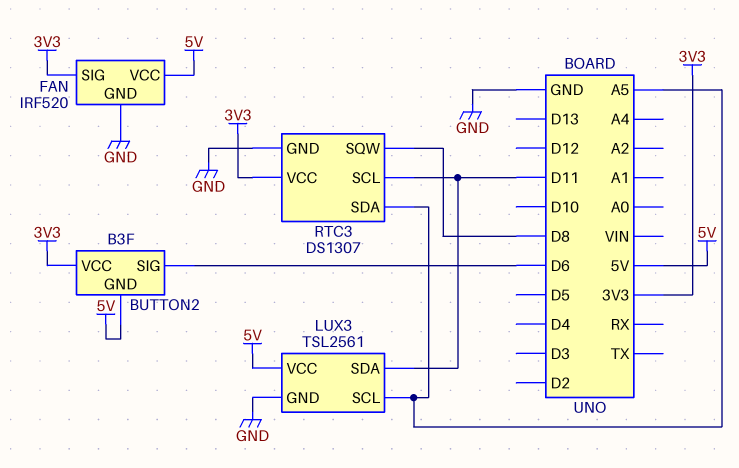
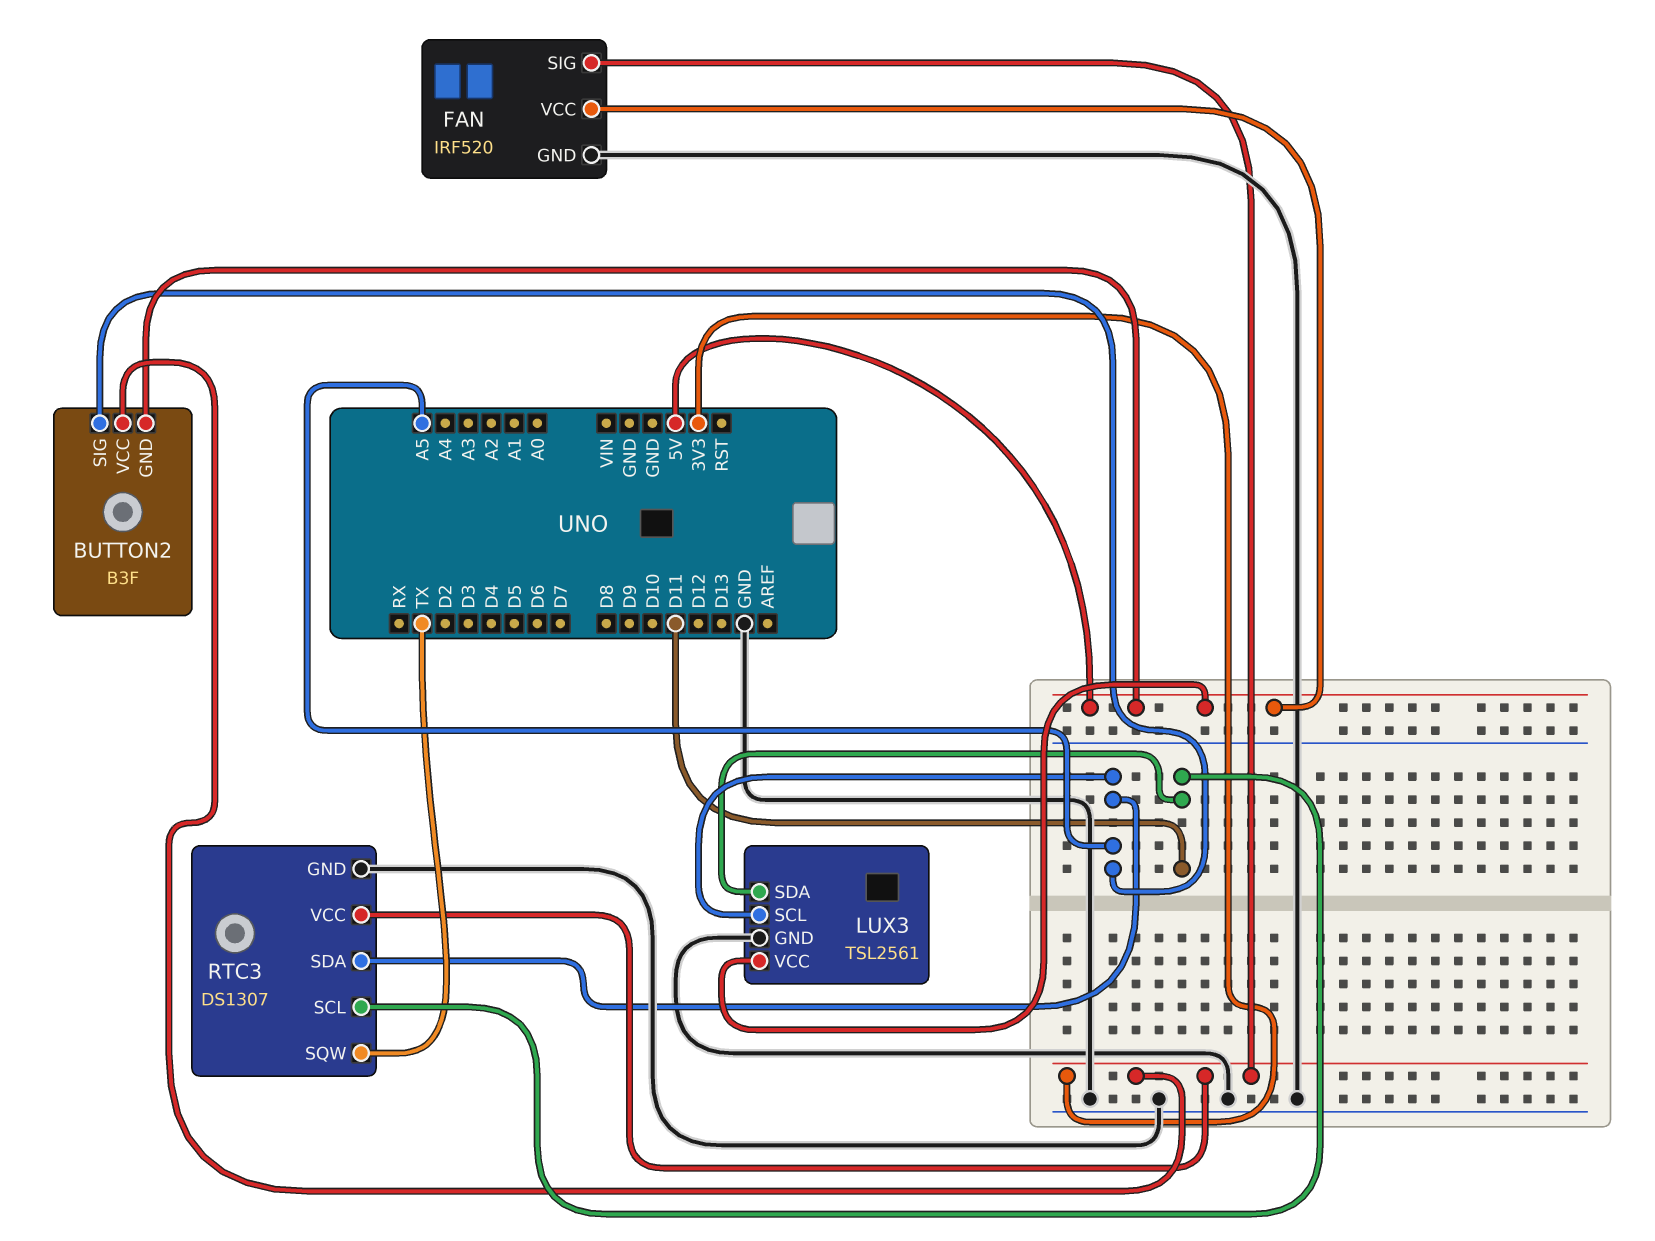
BUTTON2 pin SIG: D6 -> A5
RTC3 pin SQW: D8 -> TX

